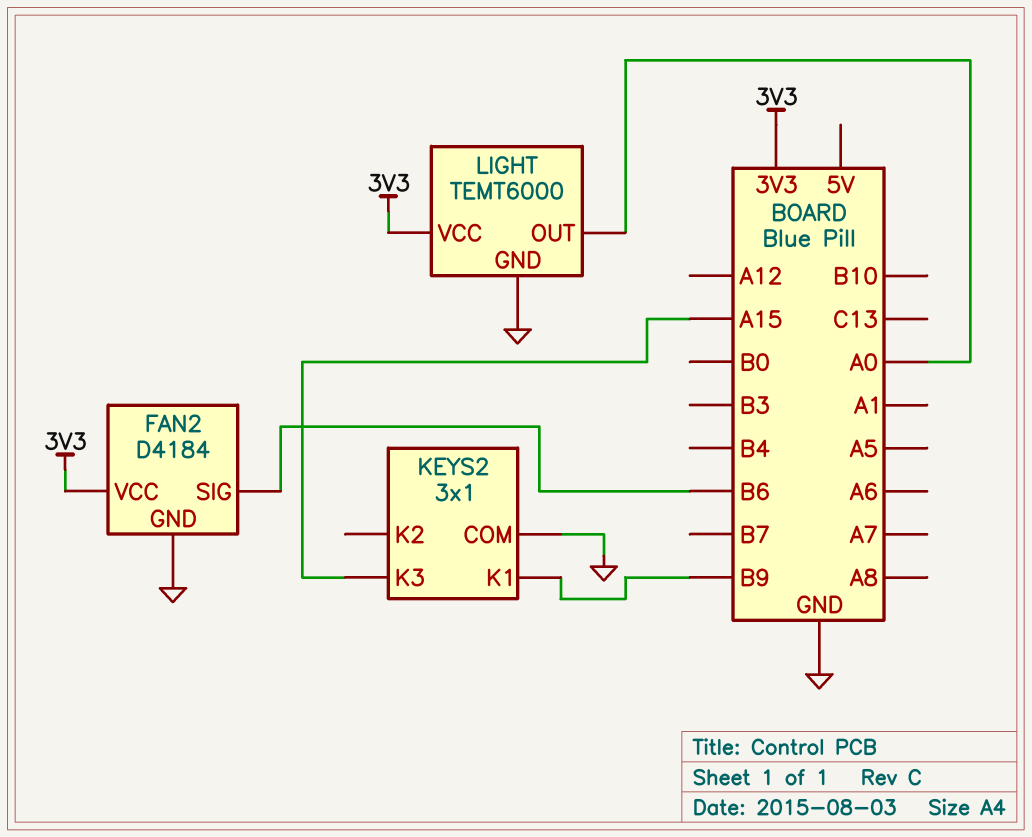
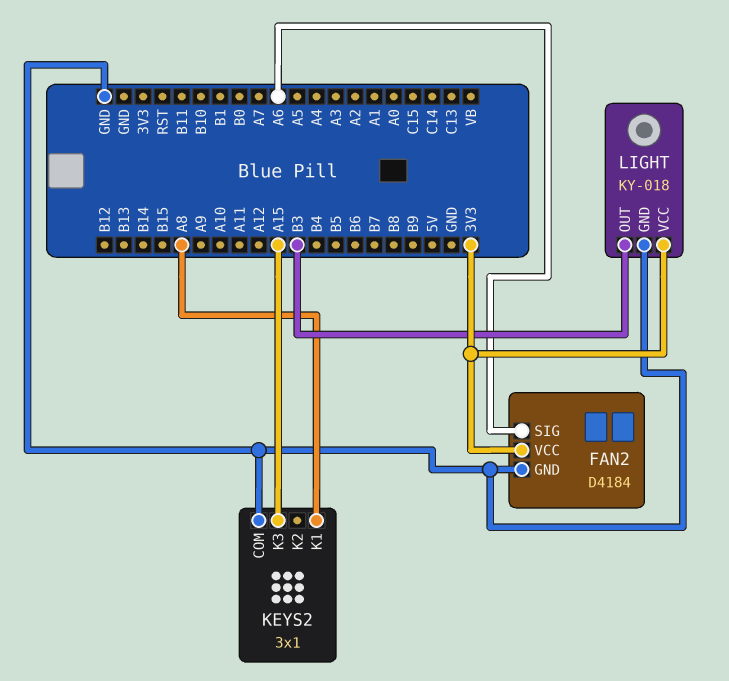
FAN2 pin SIG: B6 -> A6
KEYS2 pin K1: B9 -> A8
LIGHT: TEMT6000 -> KY-018
LIGHT pin OUT: A0 -> B3

